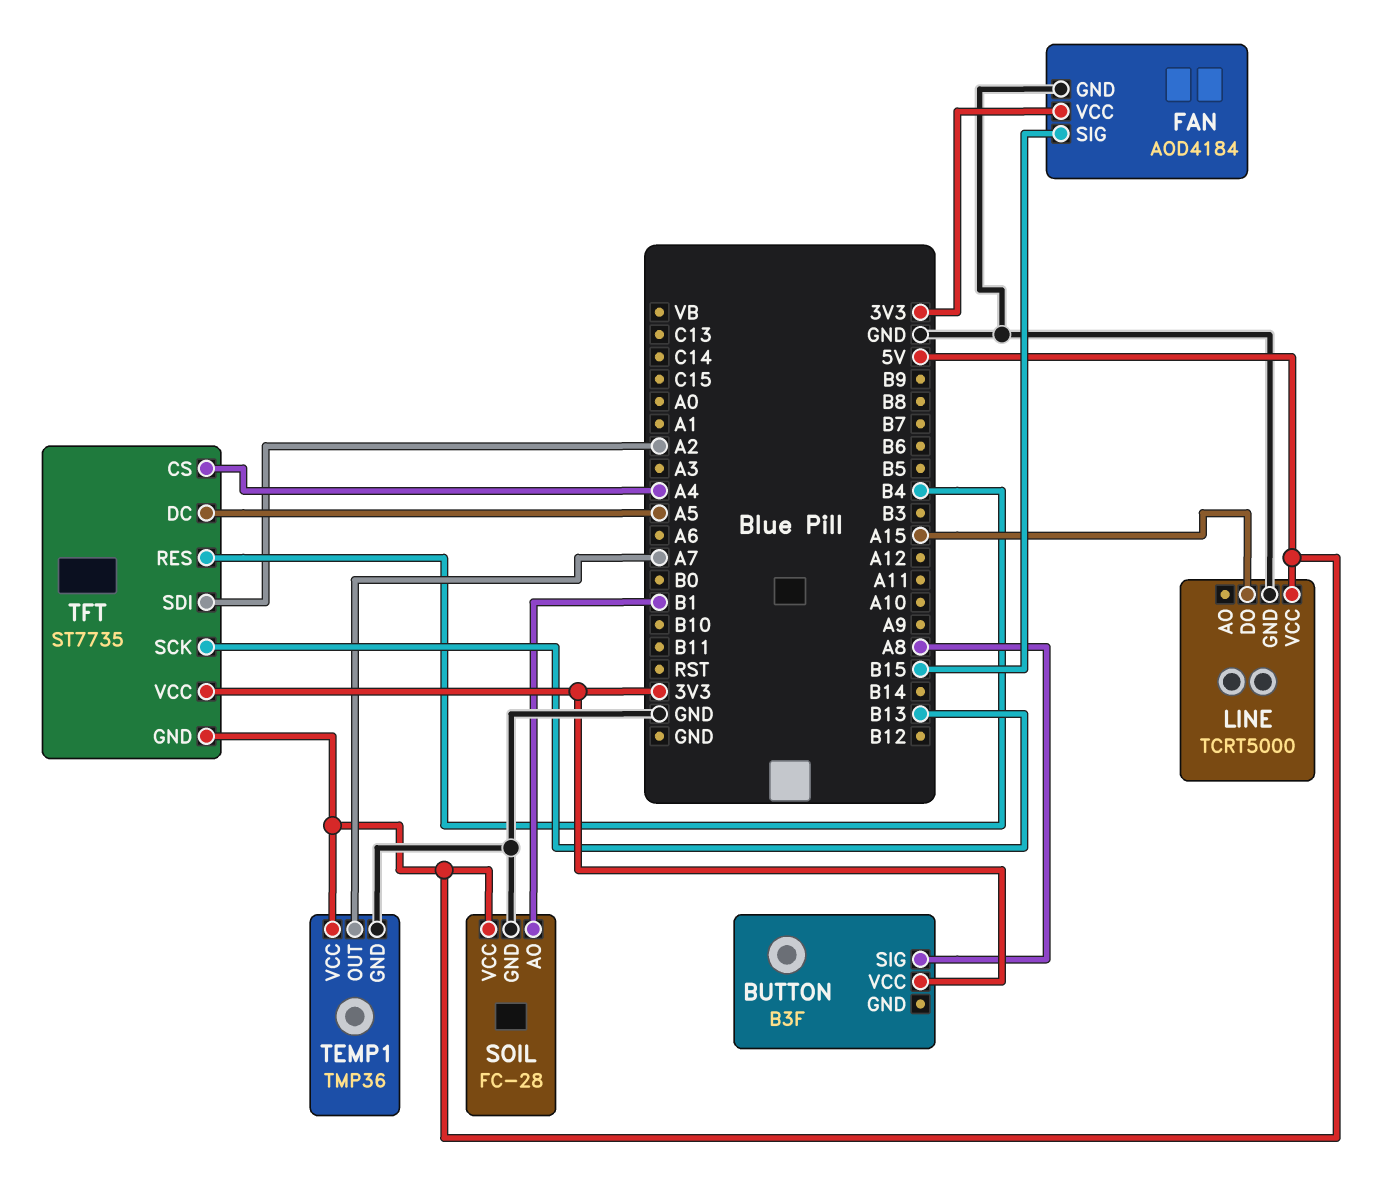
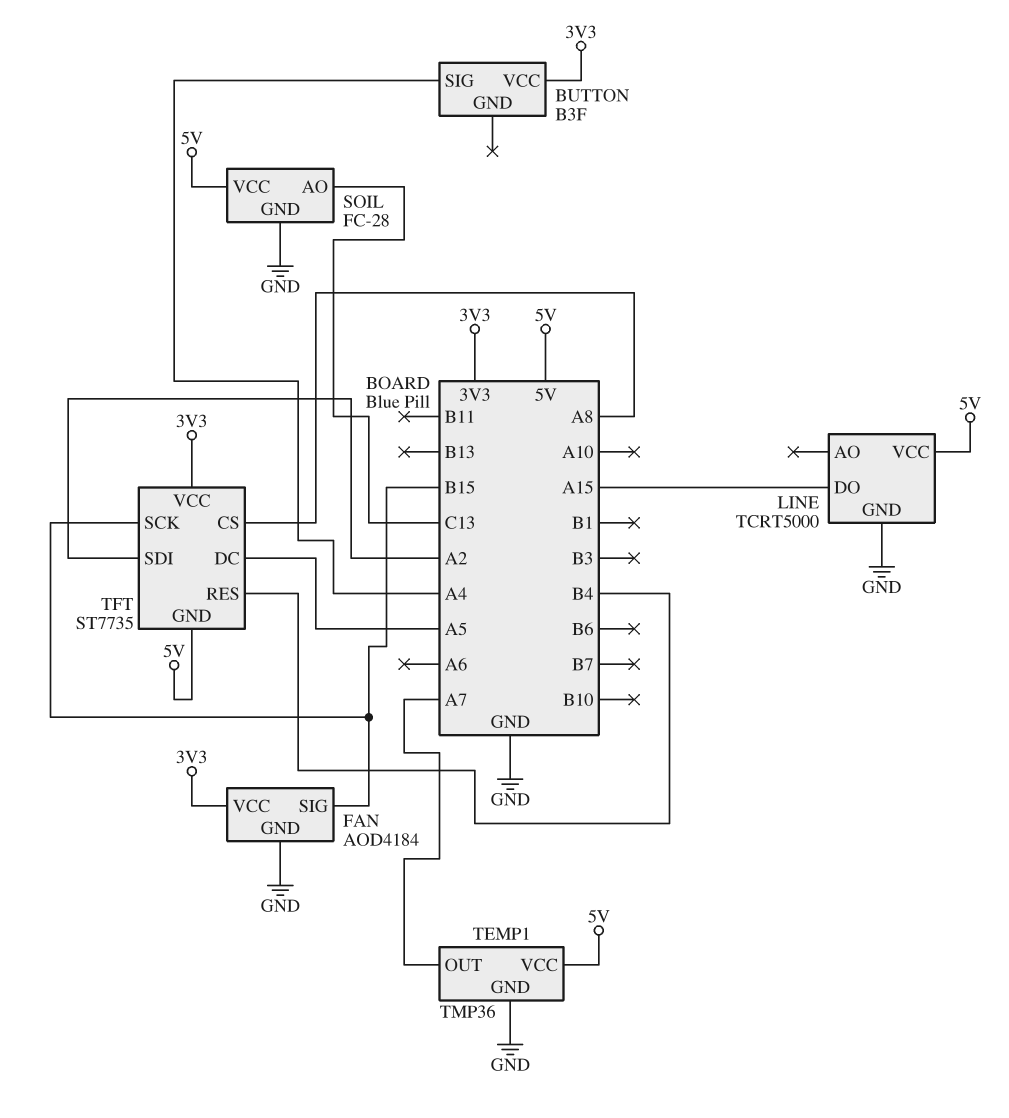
BUTTON pin SIG: A8 -> A4
SOIL pin AO: B1 -> C13
TFT pin CS: A4 -> A8
TFT pin SCK: B13 -> B15

